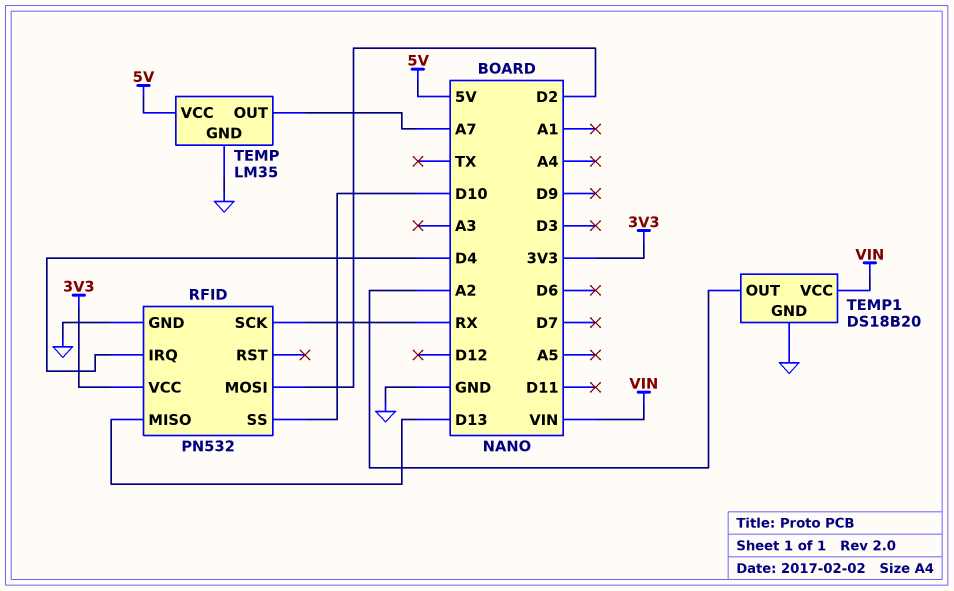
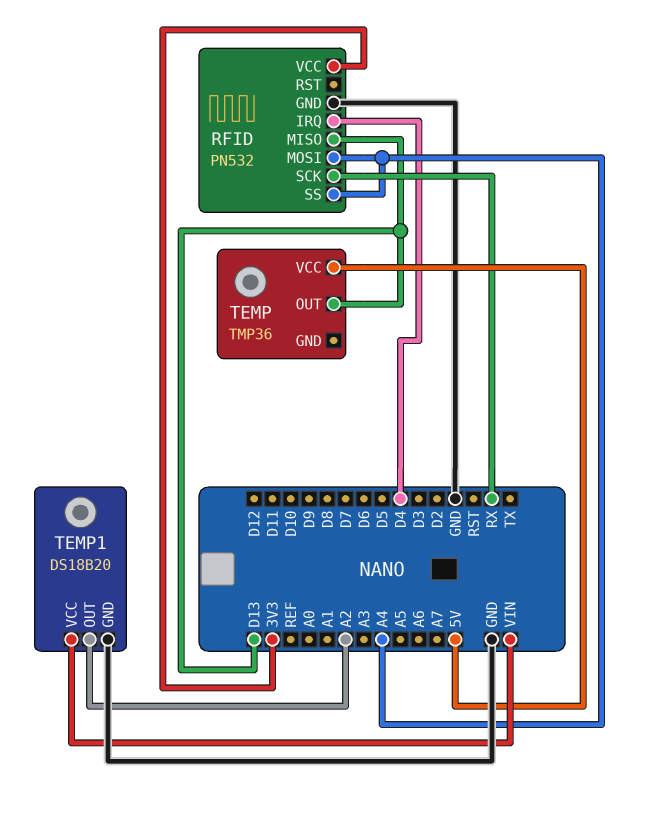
RFID pin MOSI: D2 -> A4
RFID pin SS: D10 -> A4
TEMP: LM35 -> TMP36
TEMP pin GND: GND -> none
TEMP pin OUT: A7 -> D13

